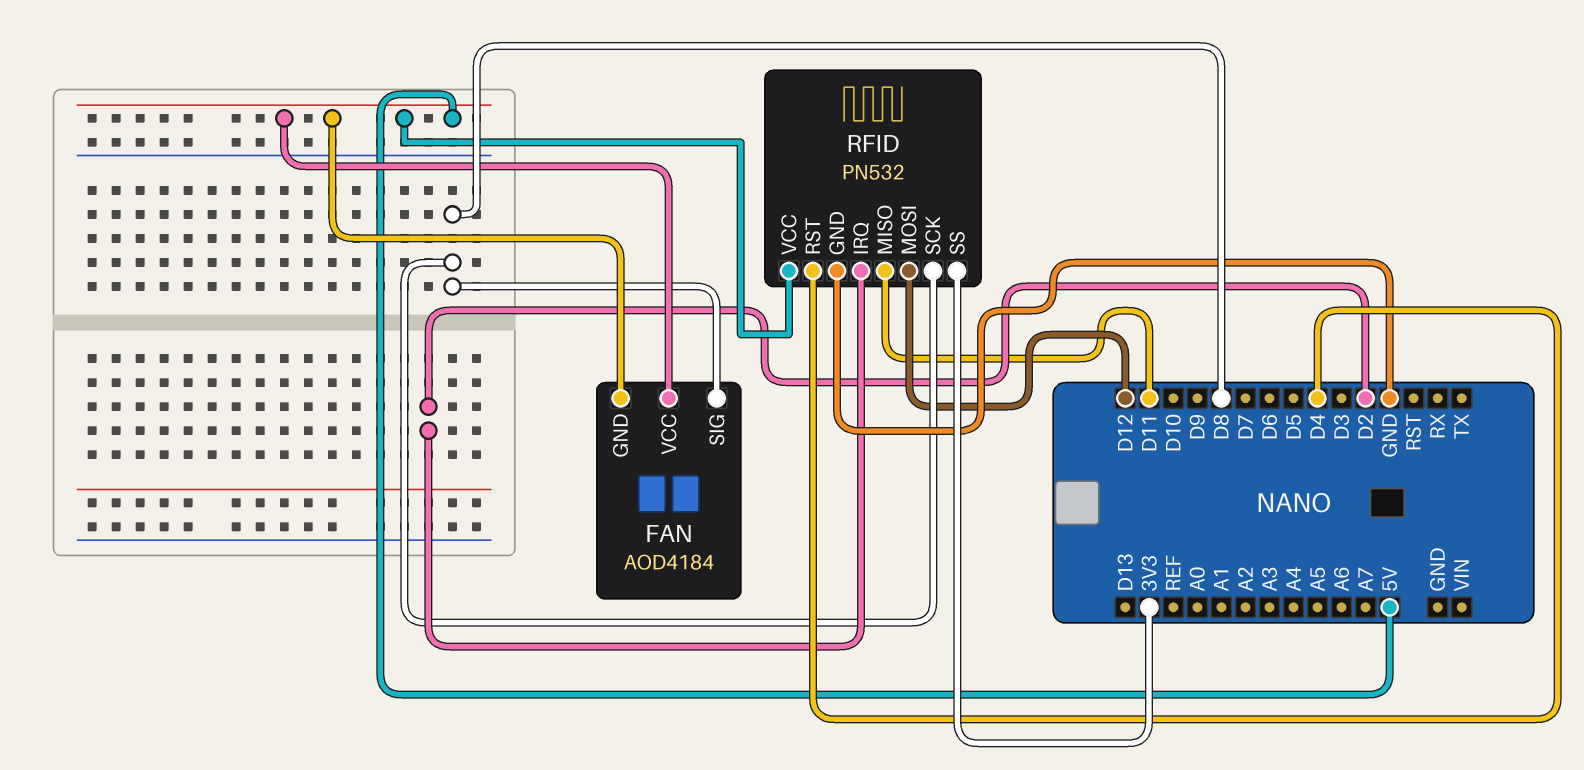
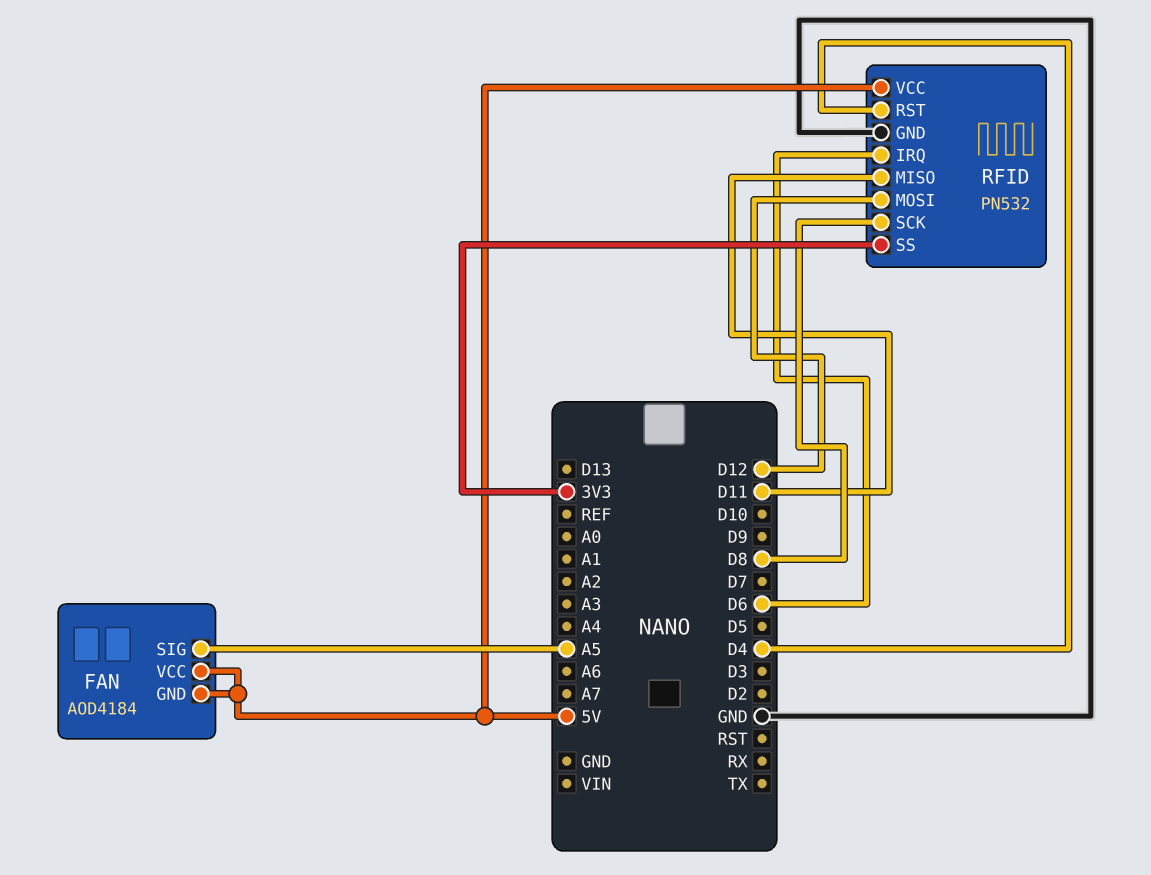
FAN pin SIG: D8 -> A5
RFID pin IRQ: D2 -> D6

